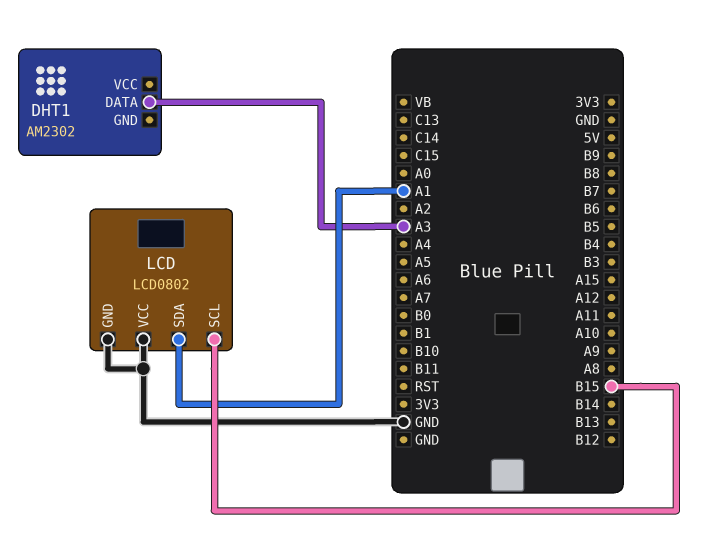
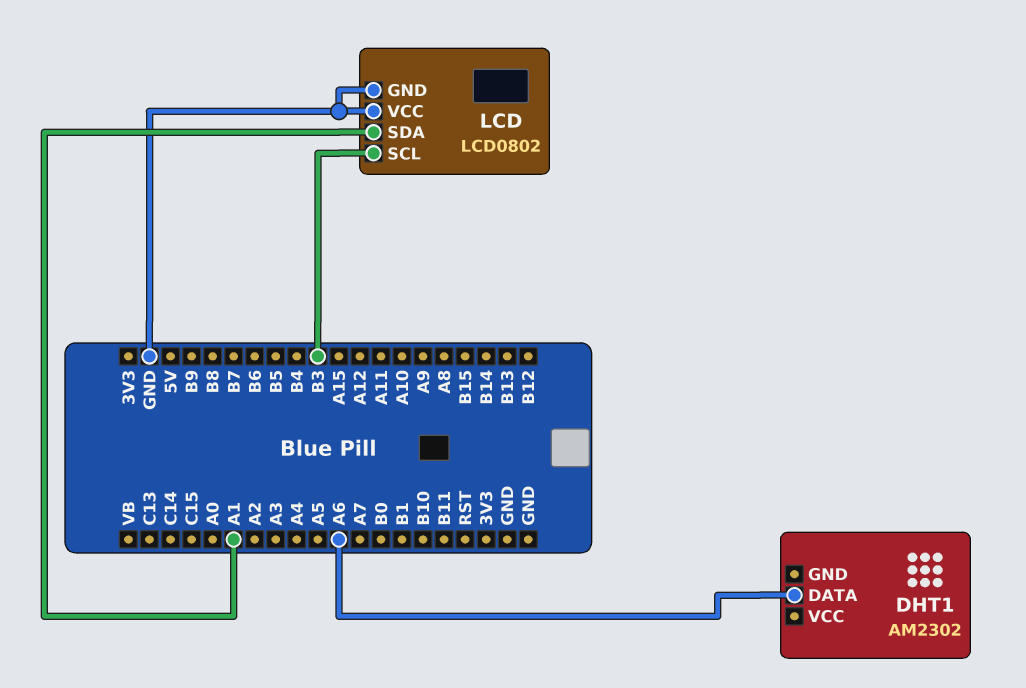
DHT1 pin DATA: A3 -> A6
LCD pin SCL: B15 -> B3

